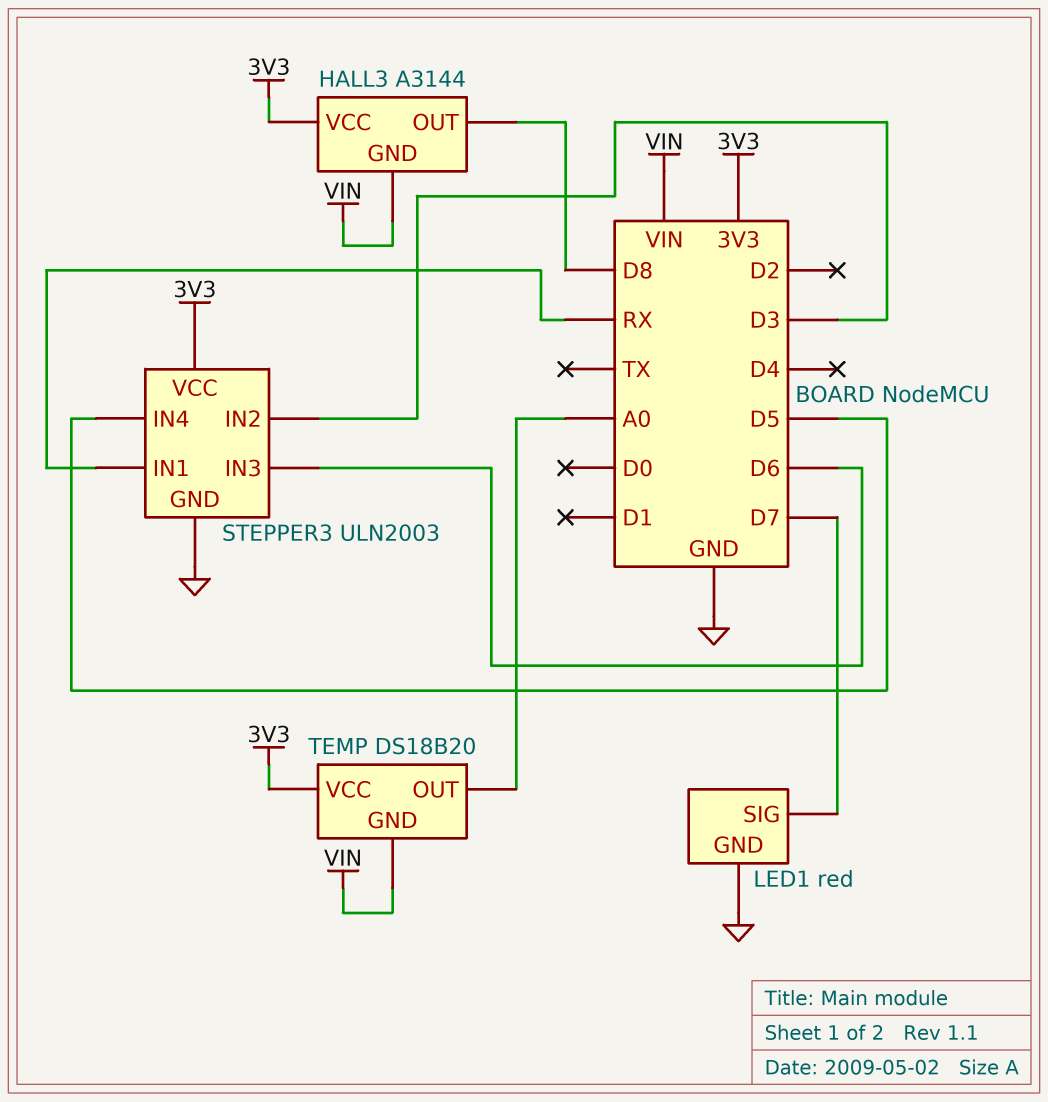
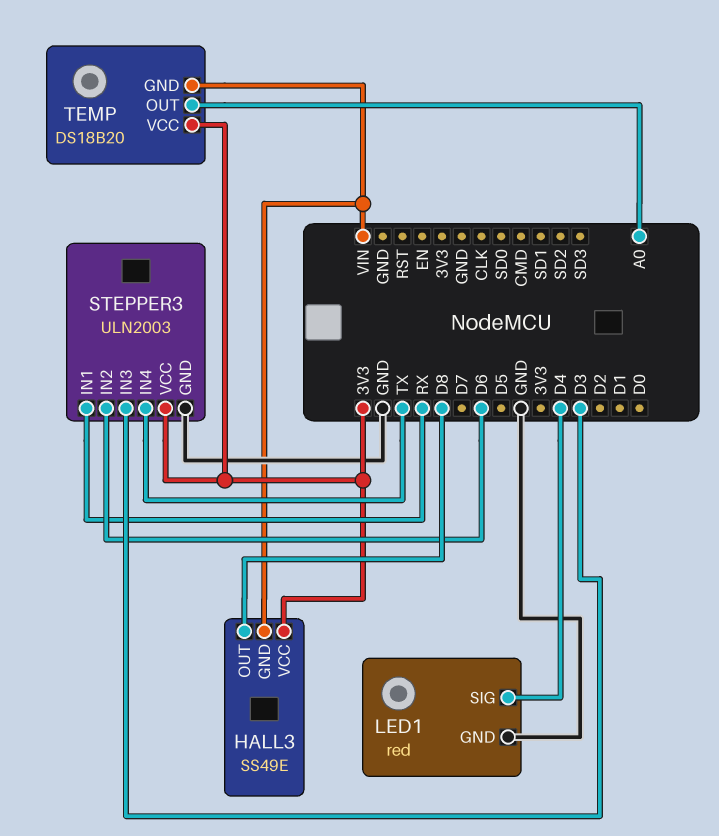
HALL3: A3144 -> SS49E
LED1 pin SIG: D7 -> D4
STEPPER3 pin IN2: D3 -> D6
STEPPER3 pin IN3: D6 -> D3
STEPPER3 pin IN4: D5 -> TX

